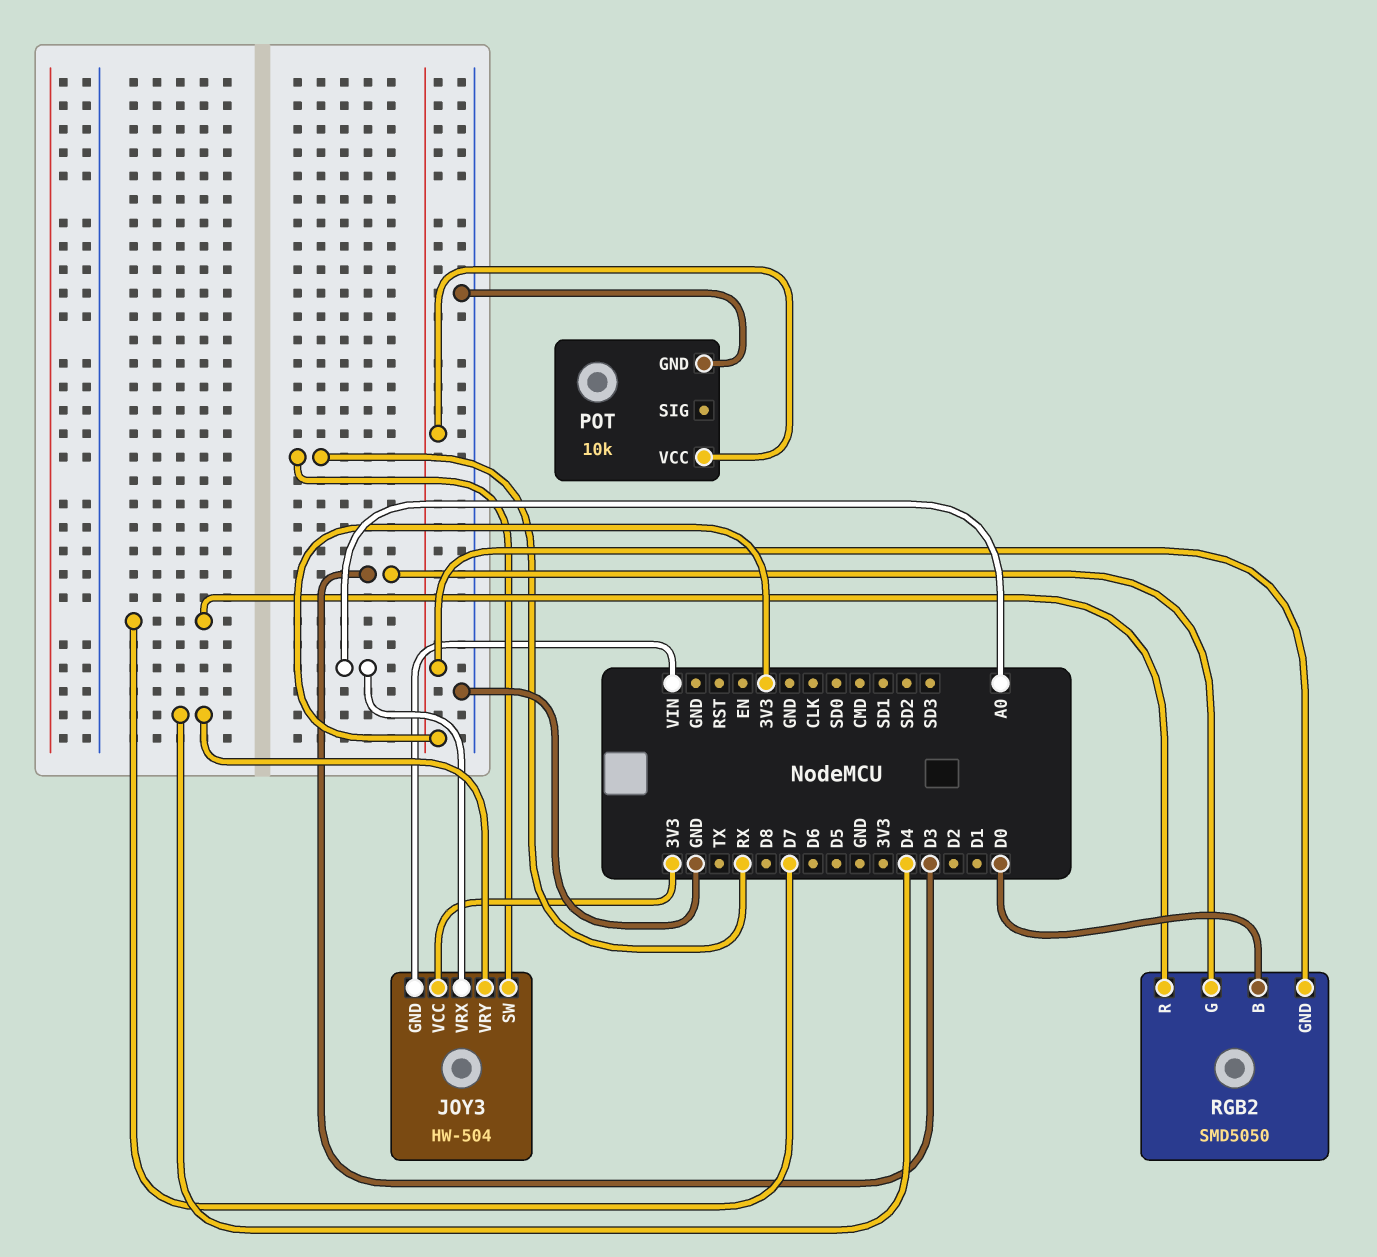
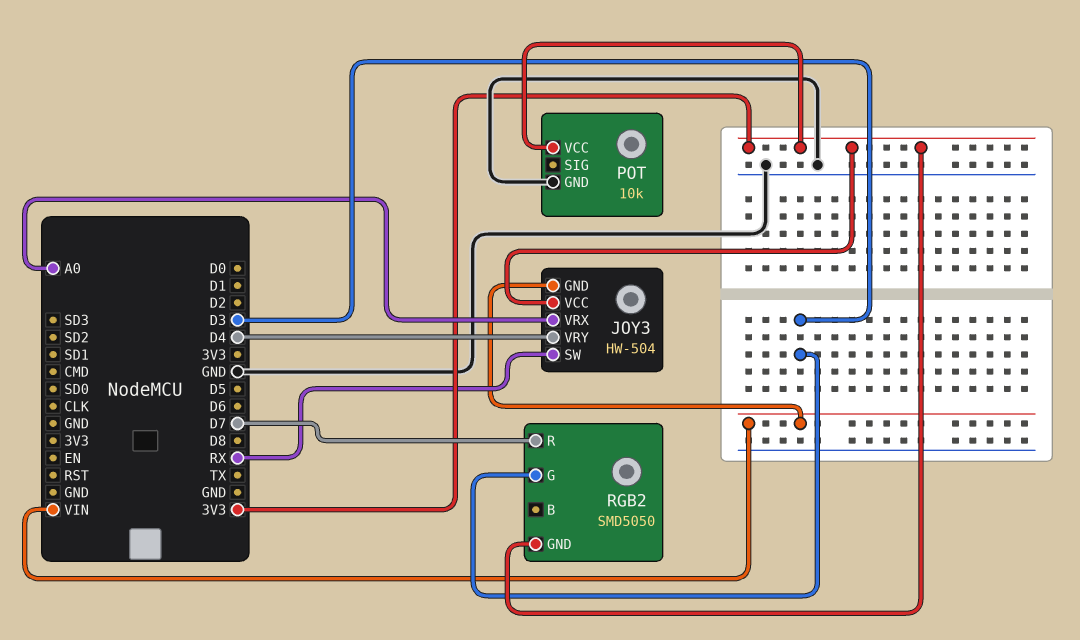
RGB2 pin B: D0 -> none

